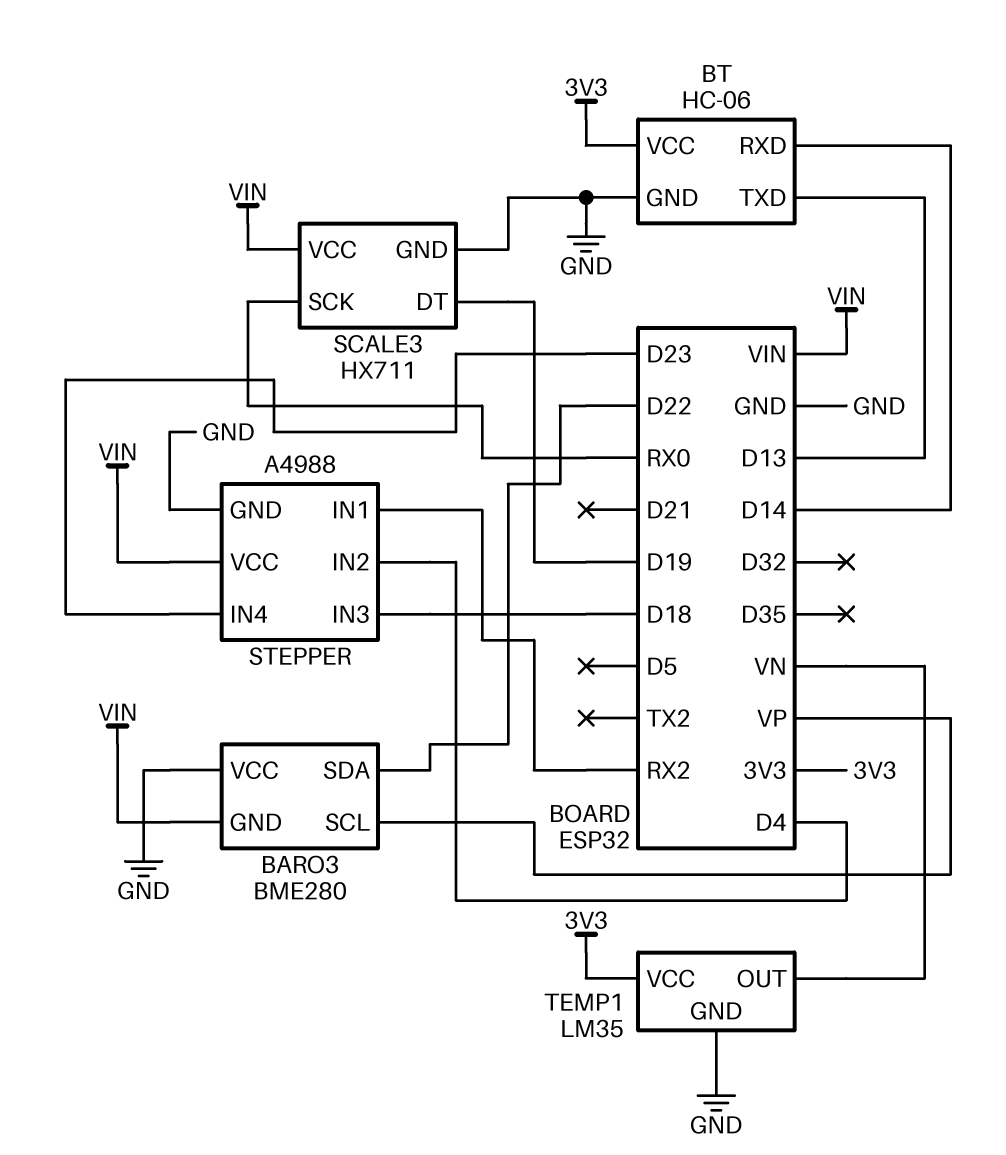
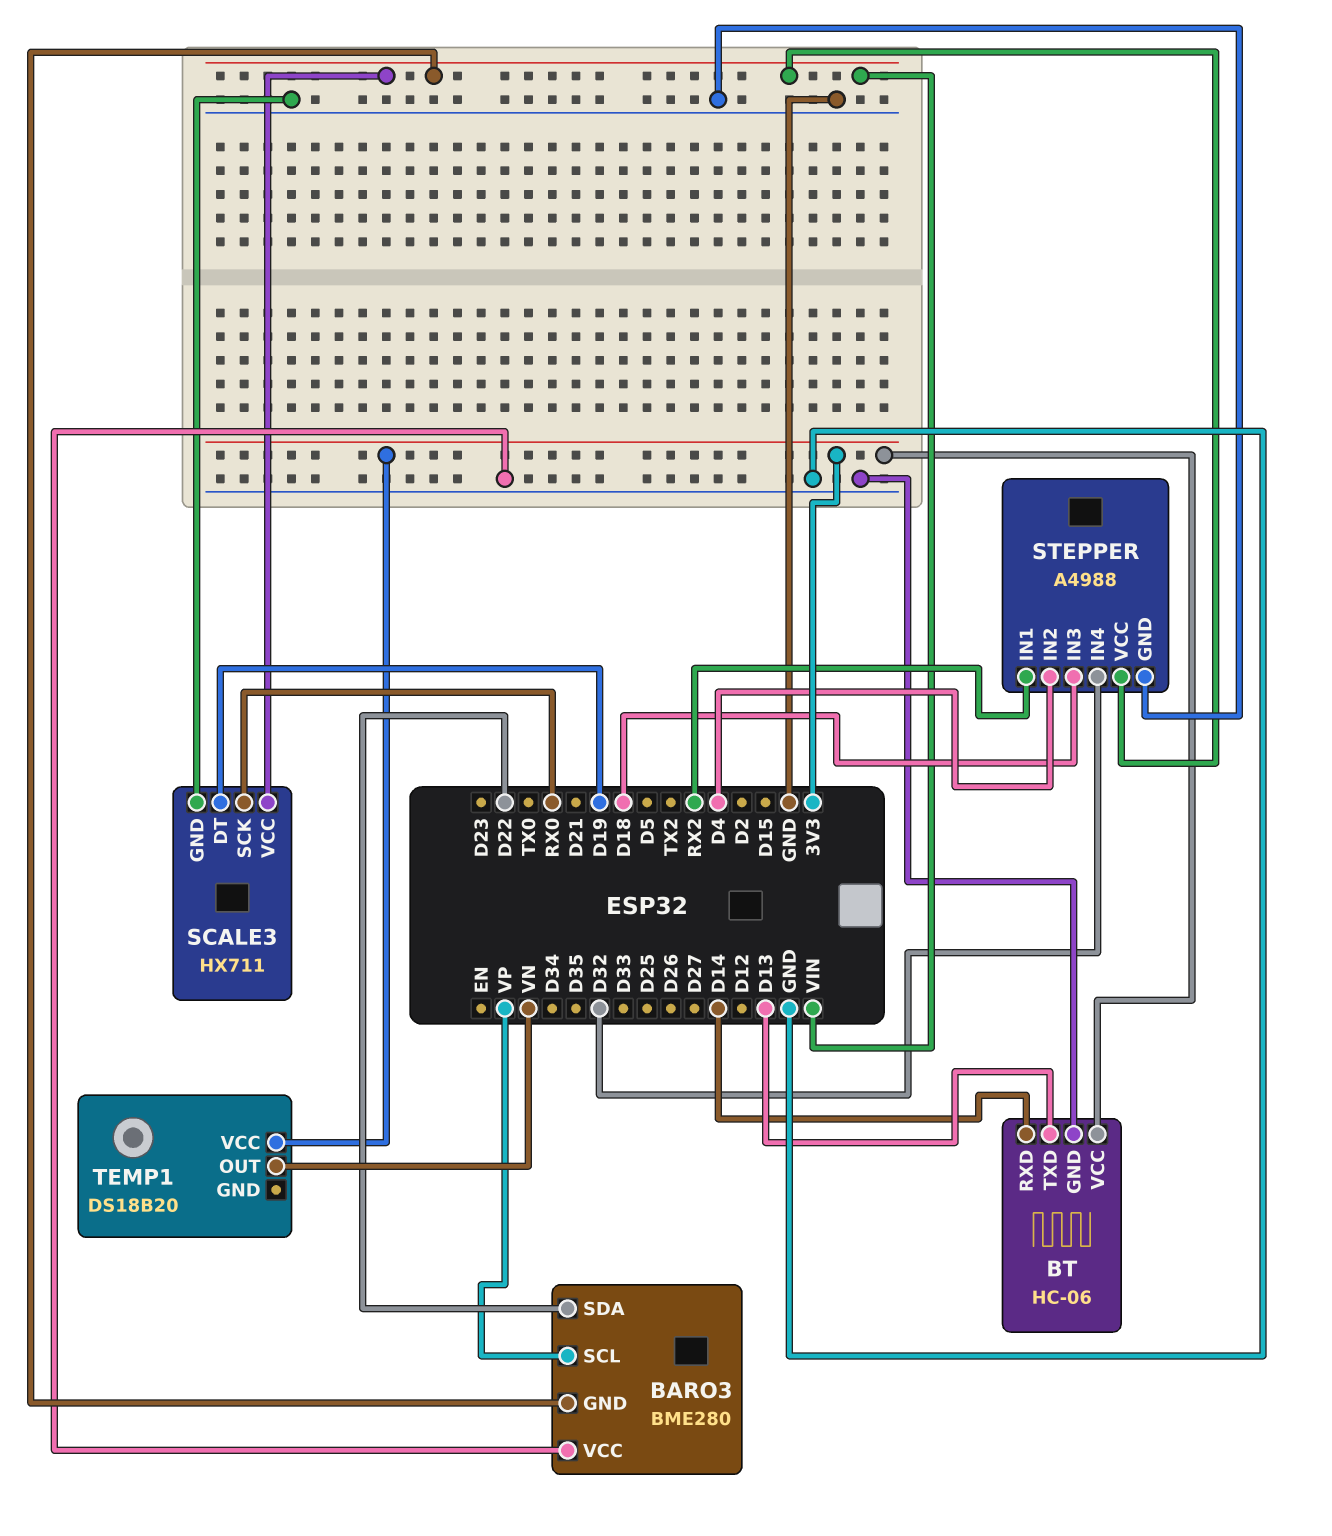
STEPPER pin IN4: D23 -> D32
TEMP1: LM35 -> DS18B20
TEMP1 pin GND: GND -> none

